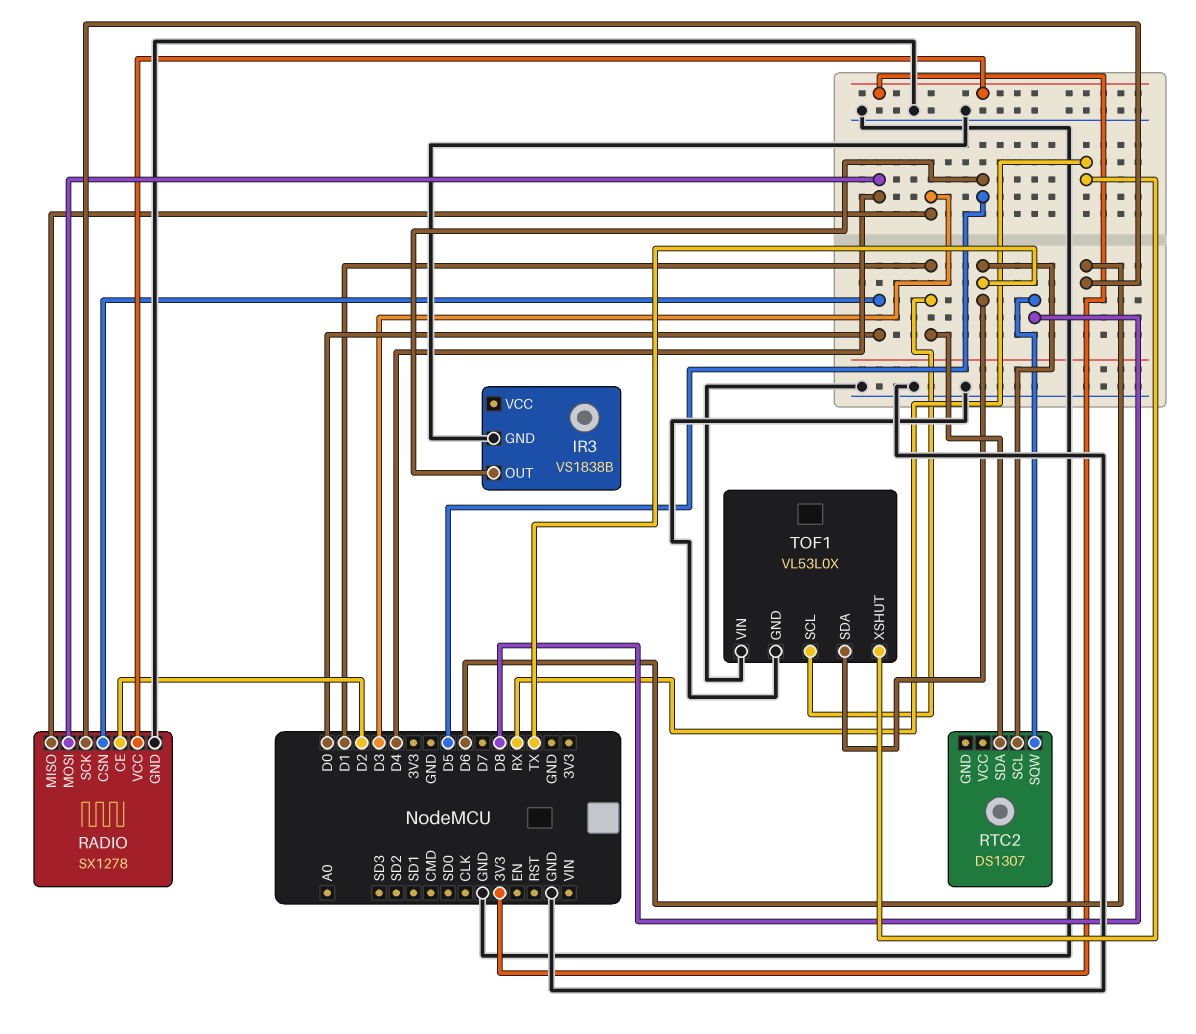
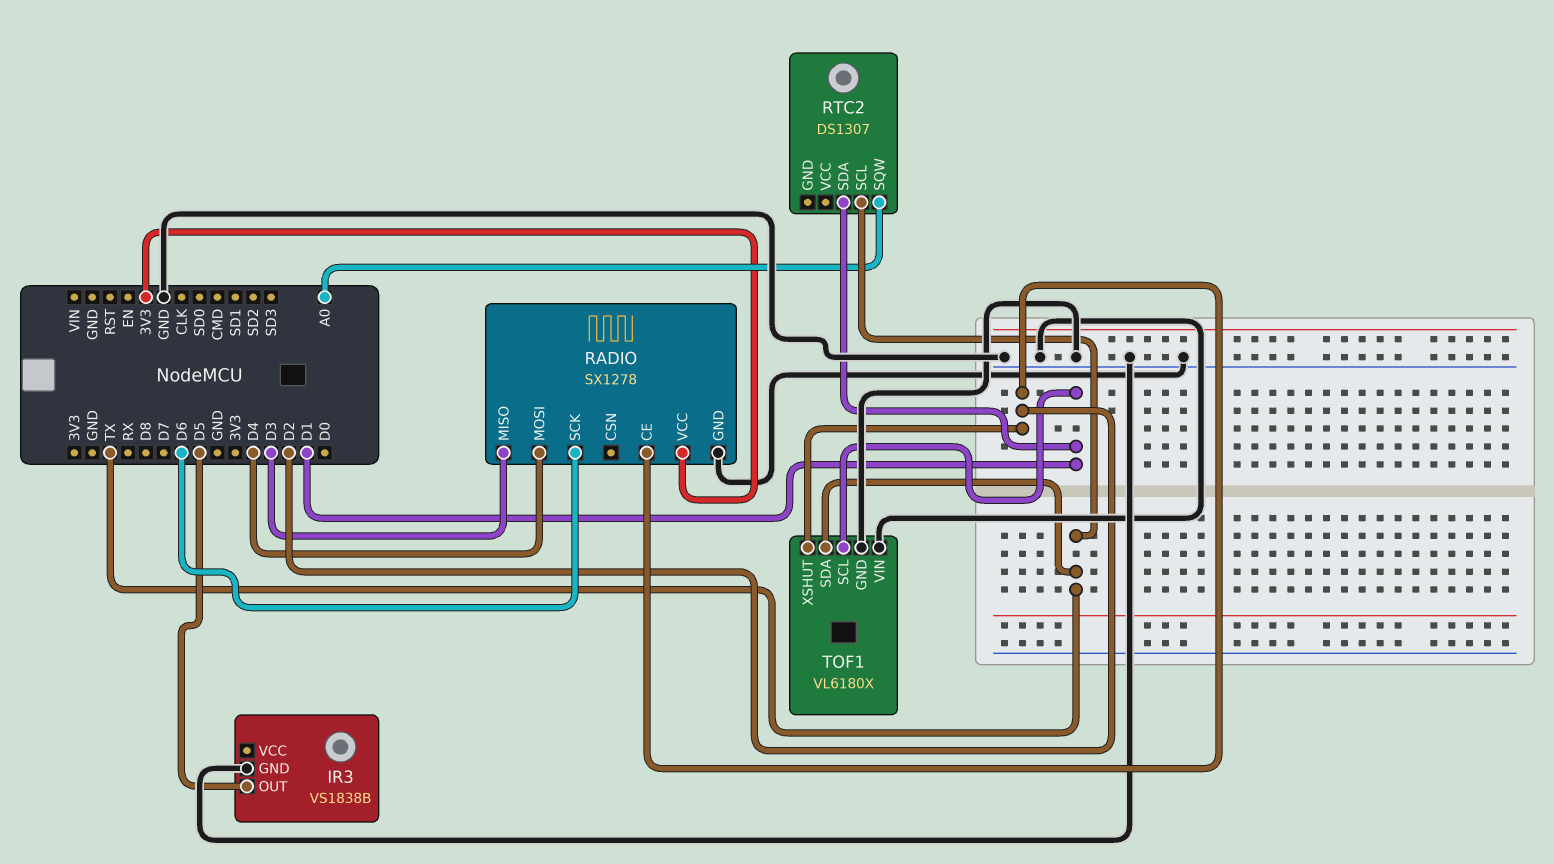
RADIO pin CSN: D0 -> none
RTC2 pin SQW: D8 -> A0
TOF1: VL53L0X -> VL6180X
TOF1 pin XSHUT: RX -> D2

